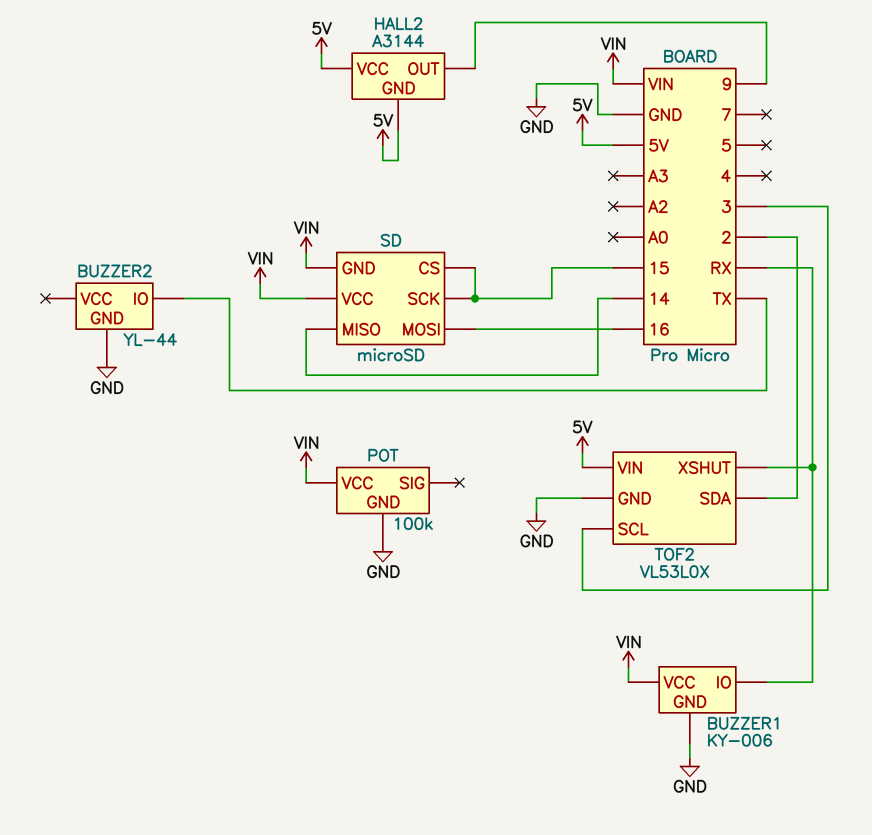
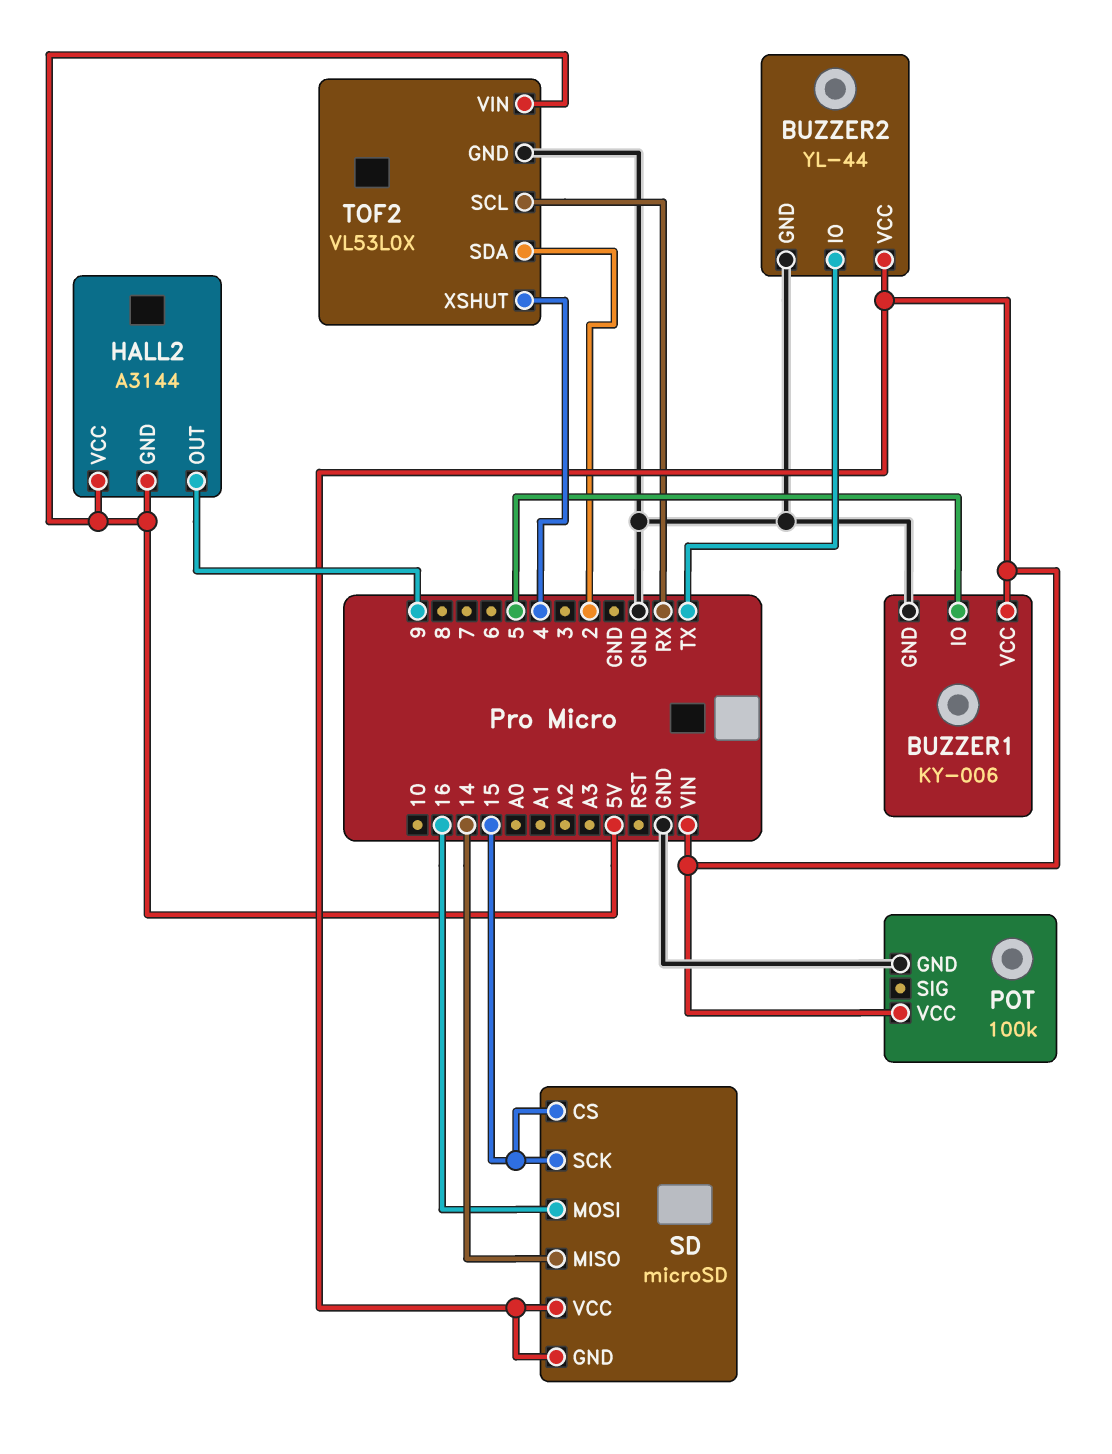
BUZZER1 pin IO: RX -> 5
BUZZER2 pin VCC: none -> VIN
TOF2 pin SCL: 3 -> RX
TOF2 pin XSHUT: RX -> 4

